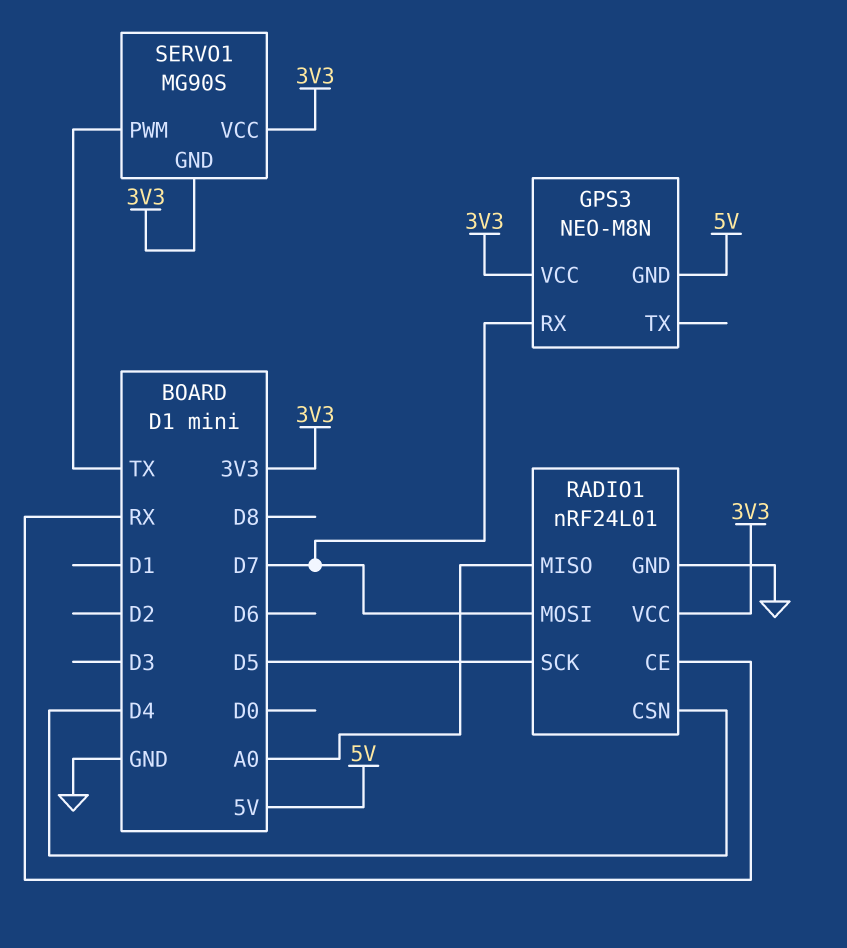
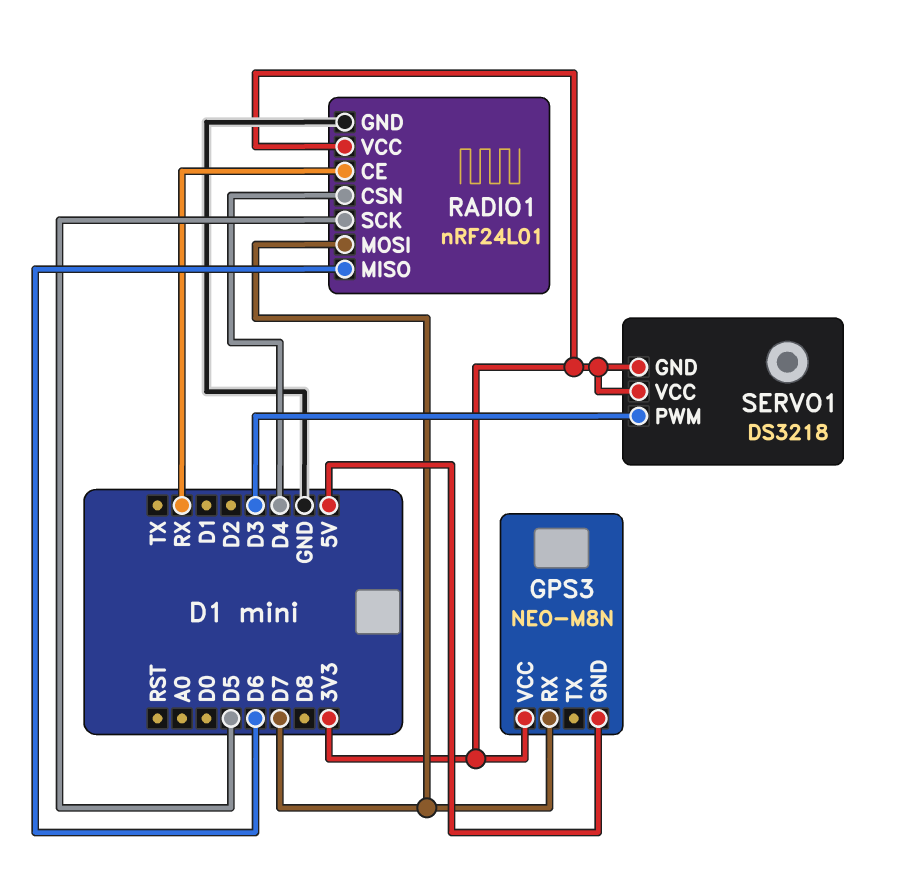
RADIO1 pin MISO: A0 -> D6
SERVO1: MG90S -> DS3218
SERVO1 pin PWM: TX -> D3

